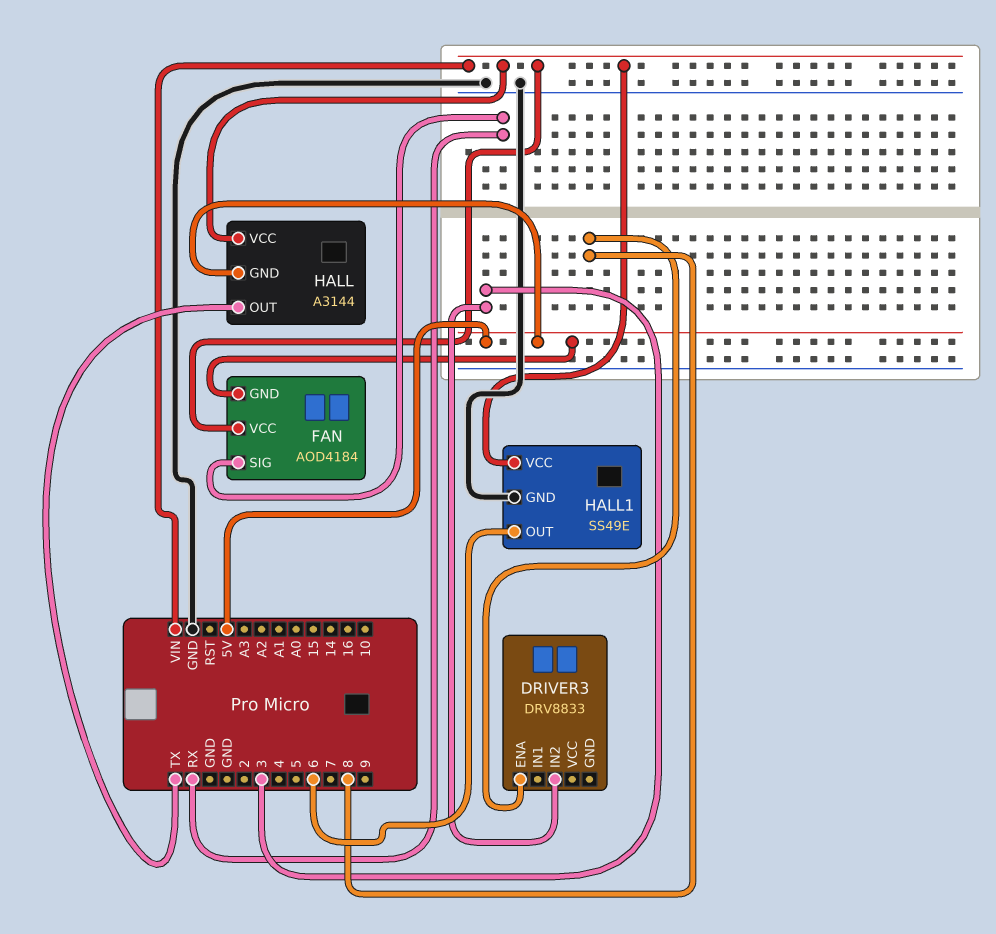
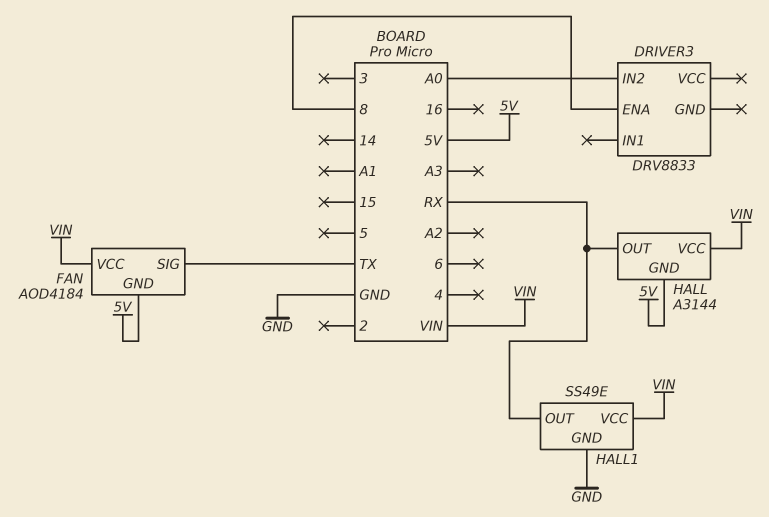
DRIVER3 pin IN2: 3 -> A0
FAN pin SIG: RX -> TX
HALL pin OUT: TX -> RX
HALL1 pin OUT: 6 -> RX

